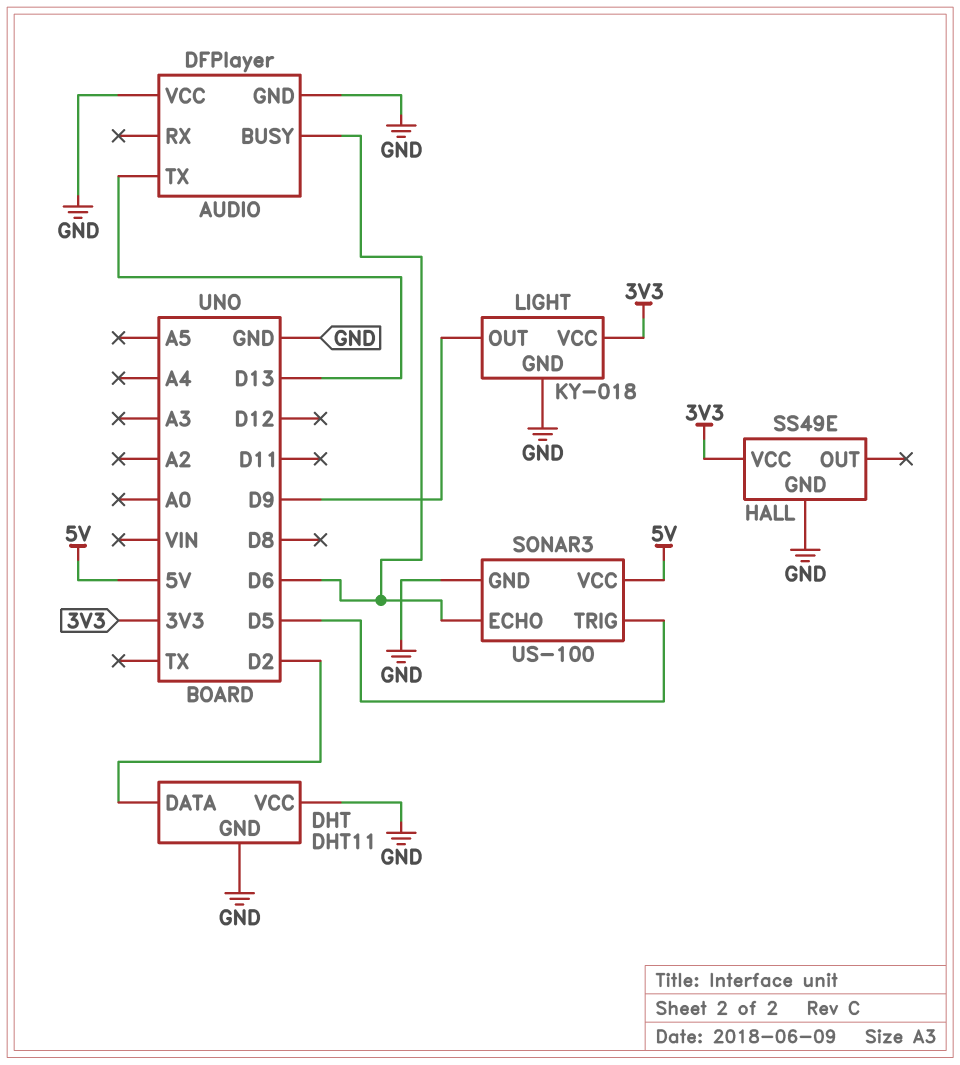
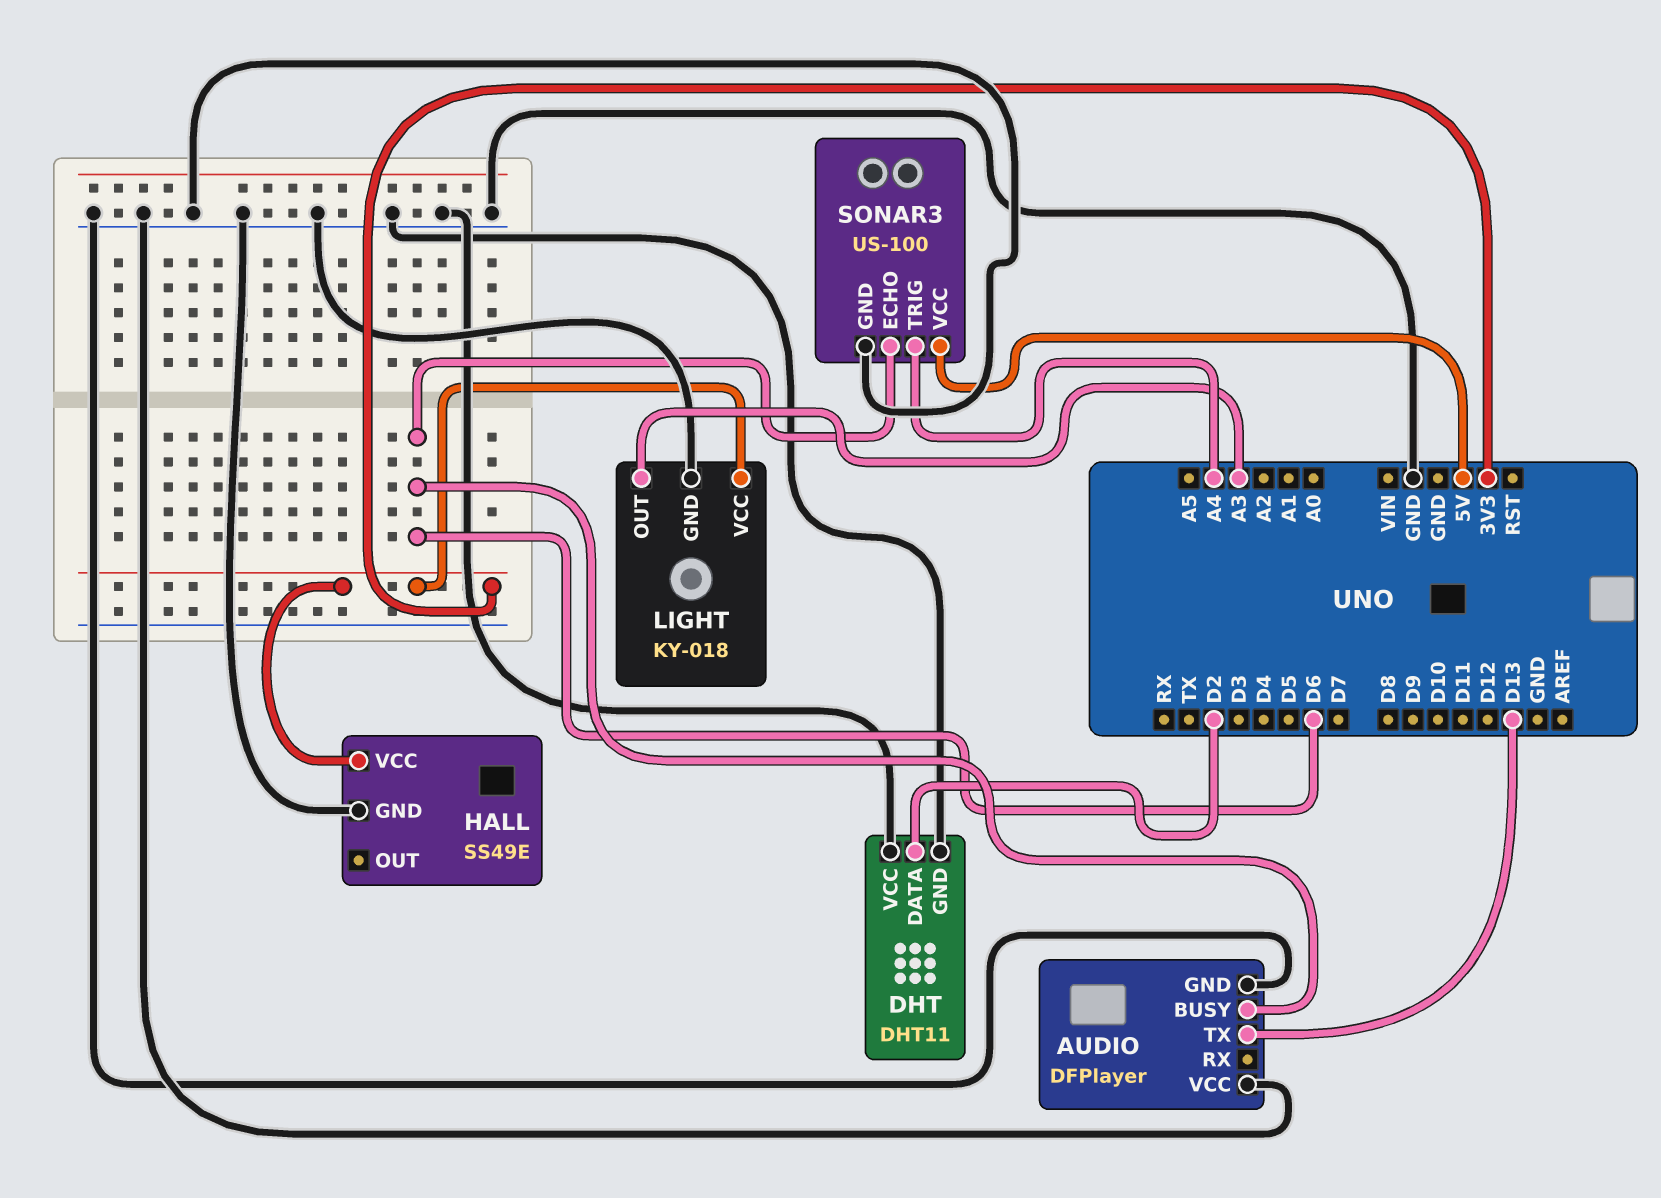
LIGHT pin OUT: D9 -> A3
SONAR3 pin TRIG: D5 -> A4

